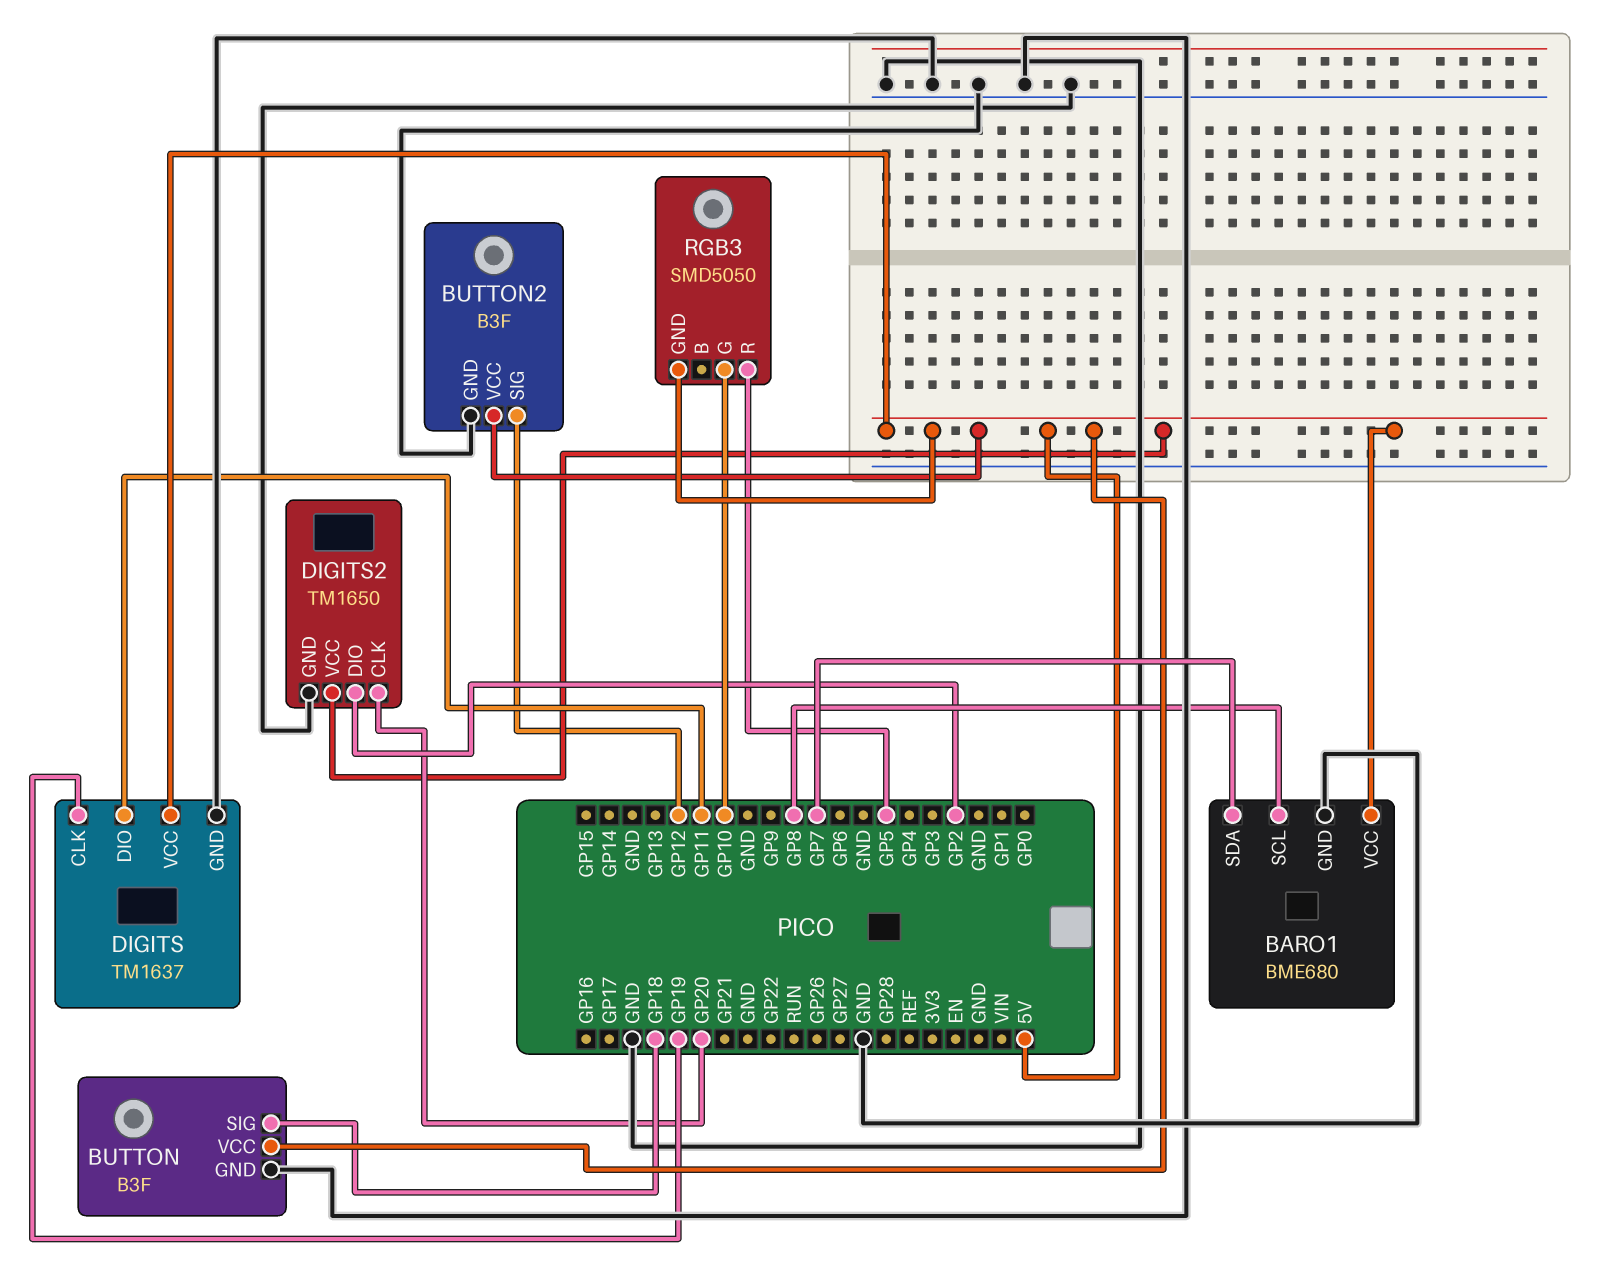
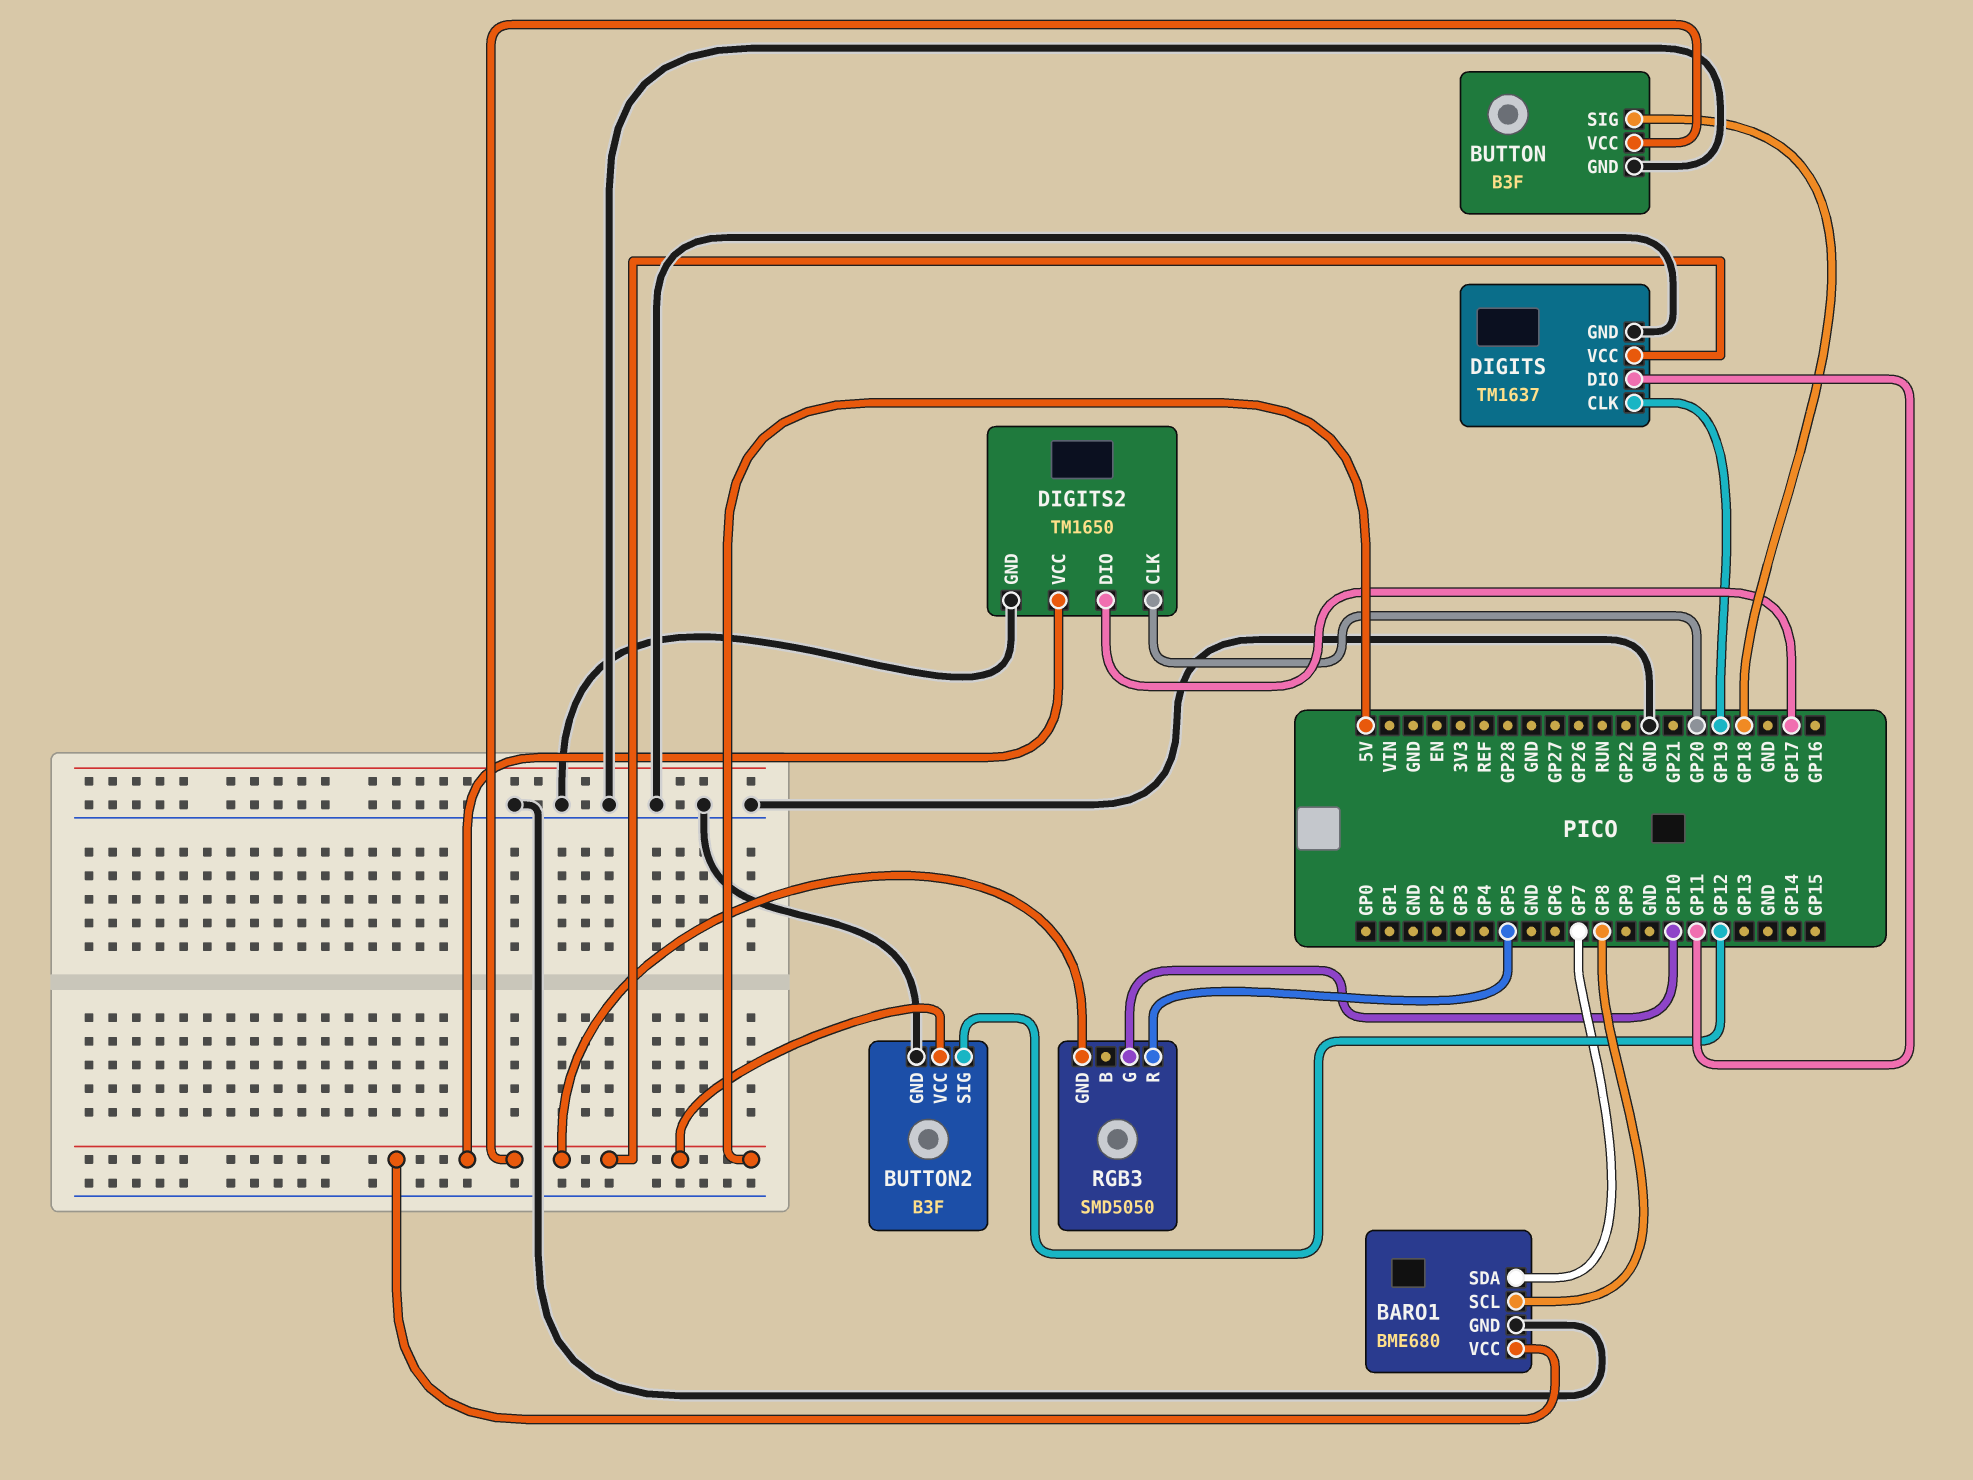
DIGITS2 pin DIO: GP2 -> GP17

